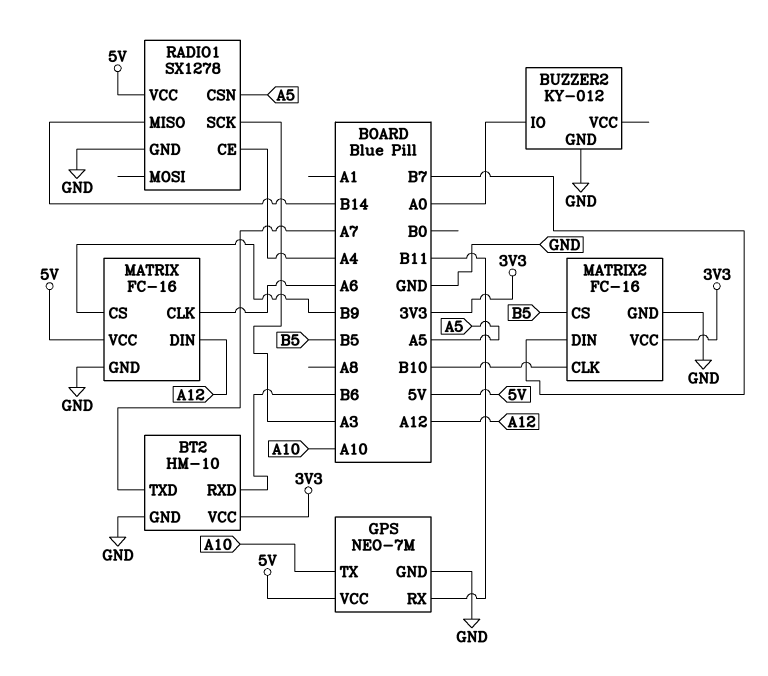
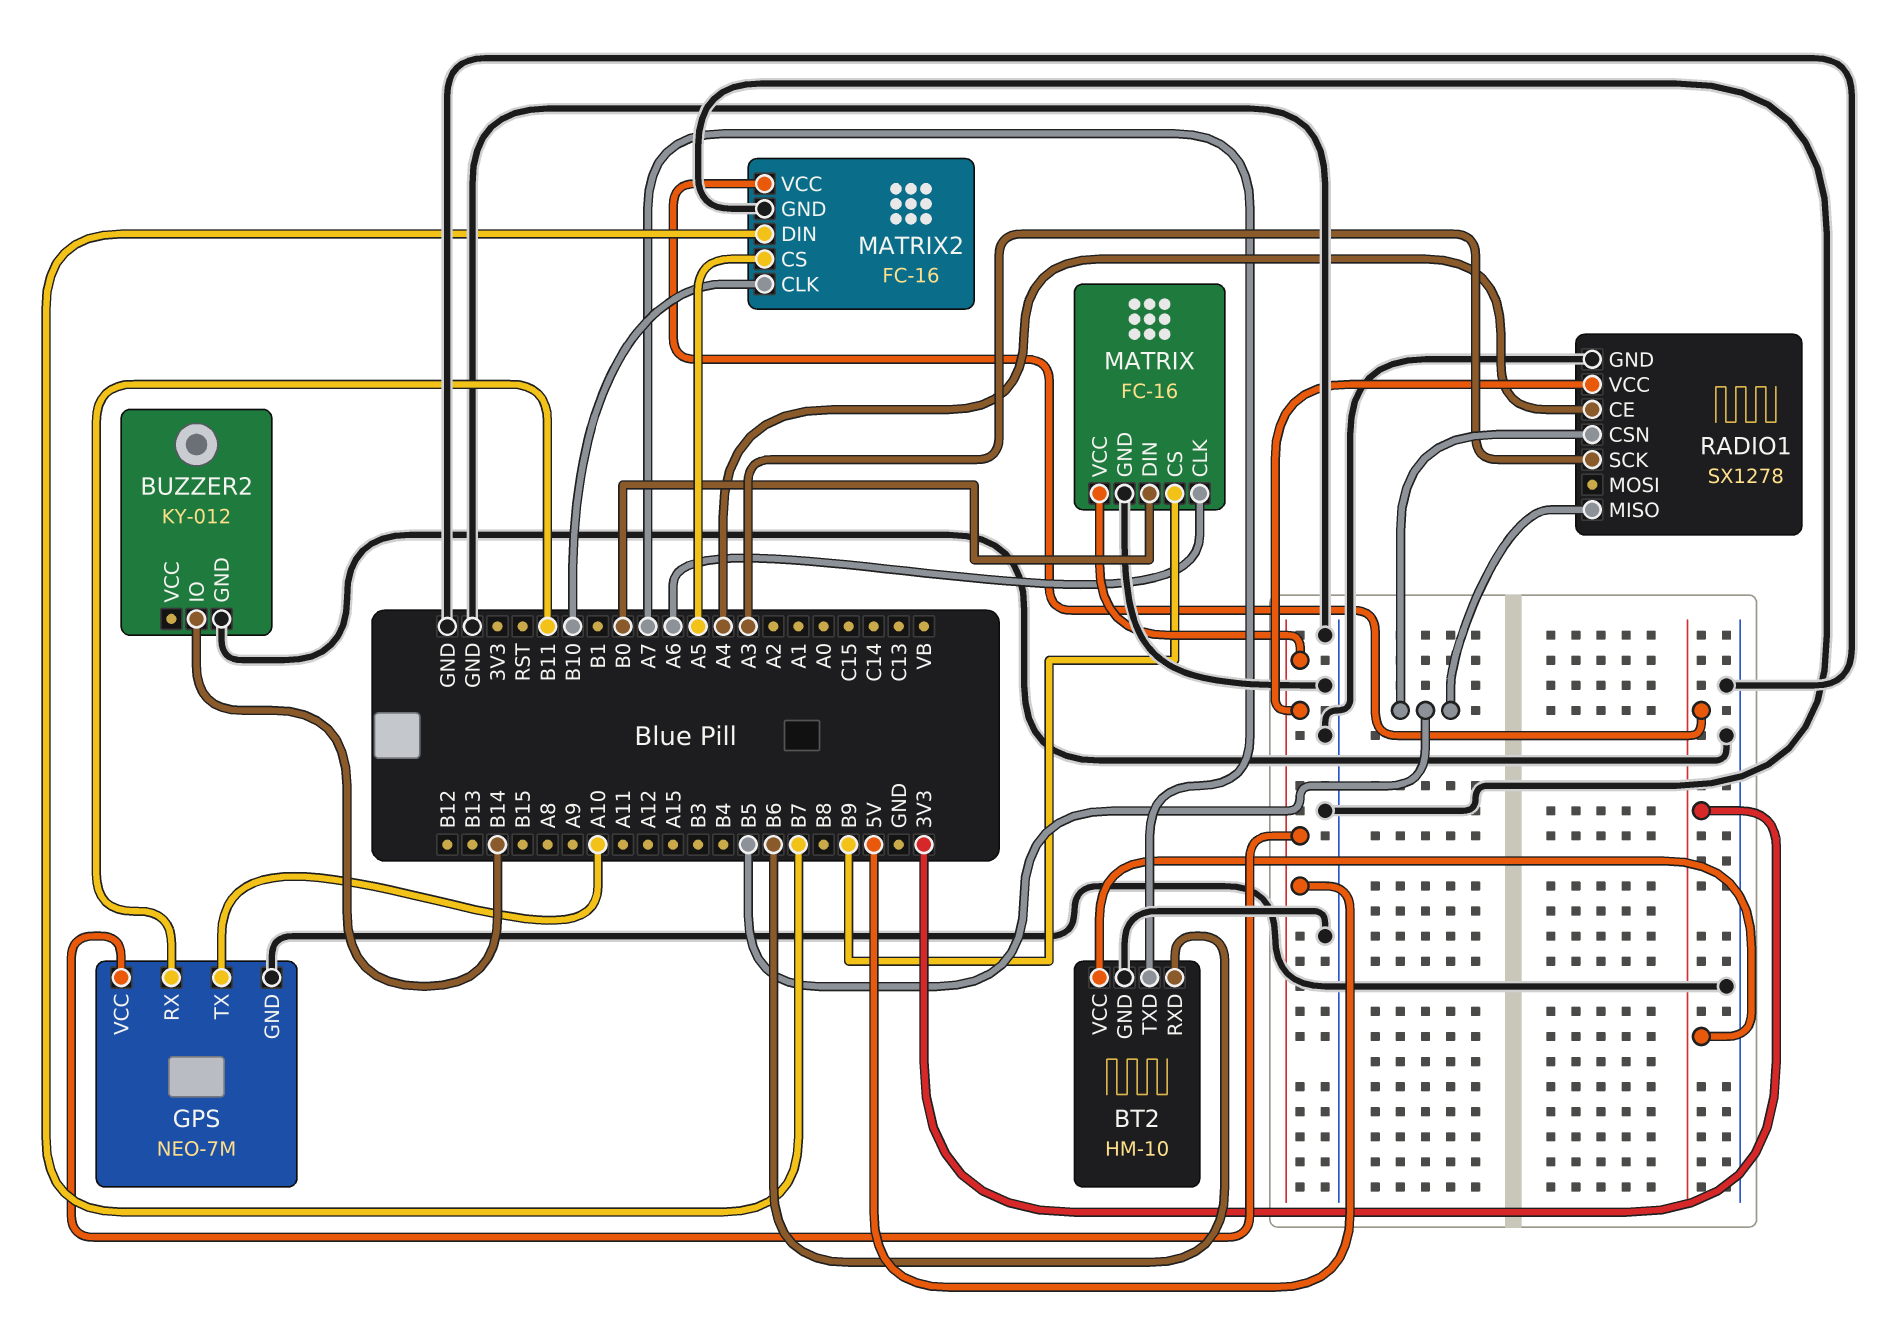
BUZZER2 pin IO: A0 -> B14
MATRIX pin DIN: A12 -> B0
MATRIX2 pin CS: B5 -> A5
RADIO1 pin CSN: A5 -> B5
RADIO1 pin MISO: B14 -> B5

